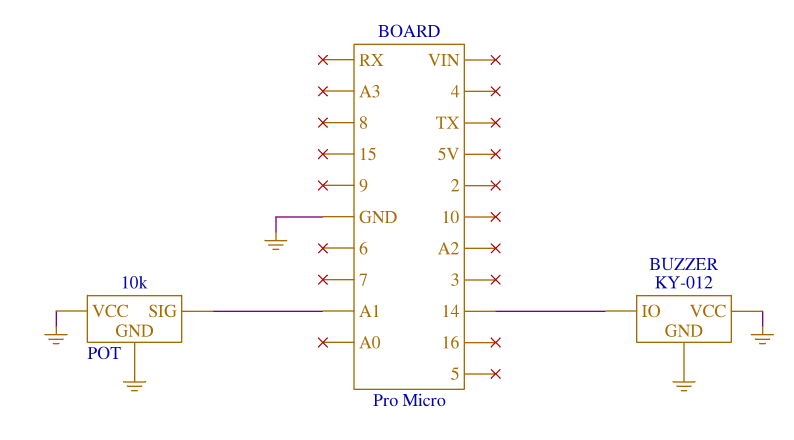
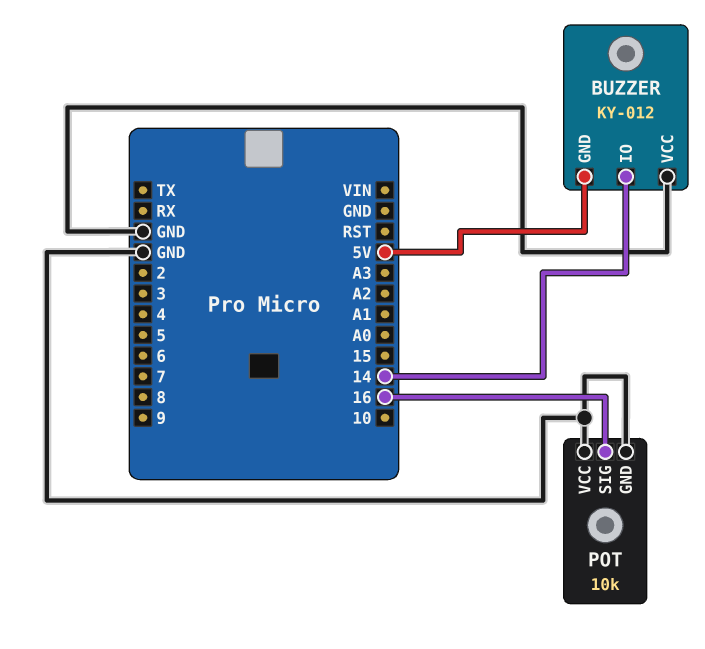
BUZZER pin GND: GND -> 5V
POT pin SIG: A1 -> 16

